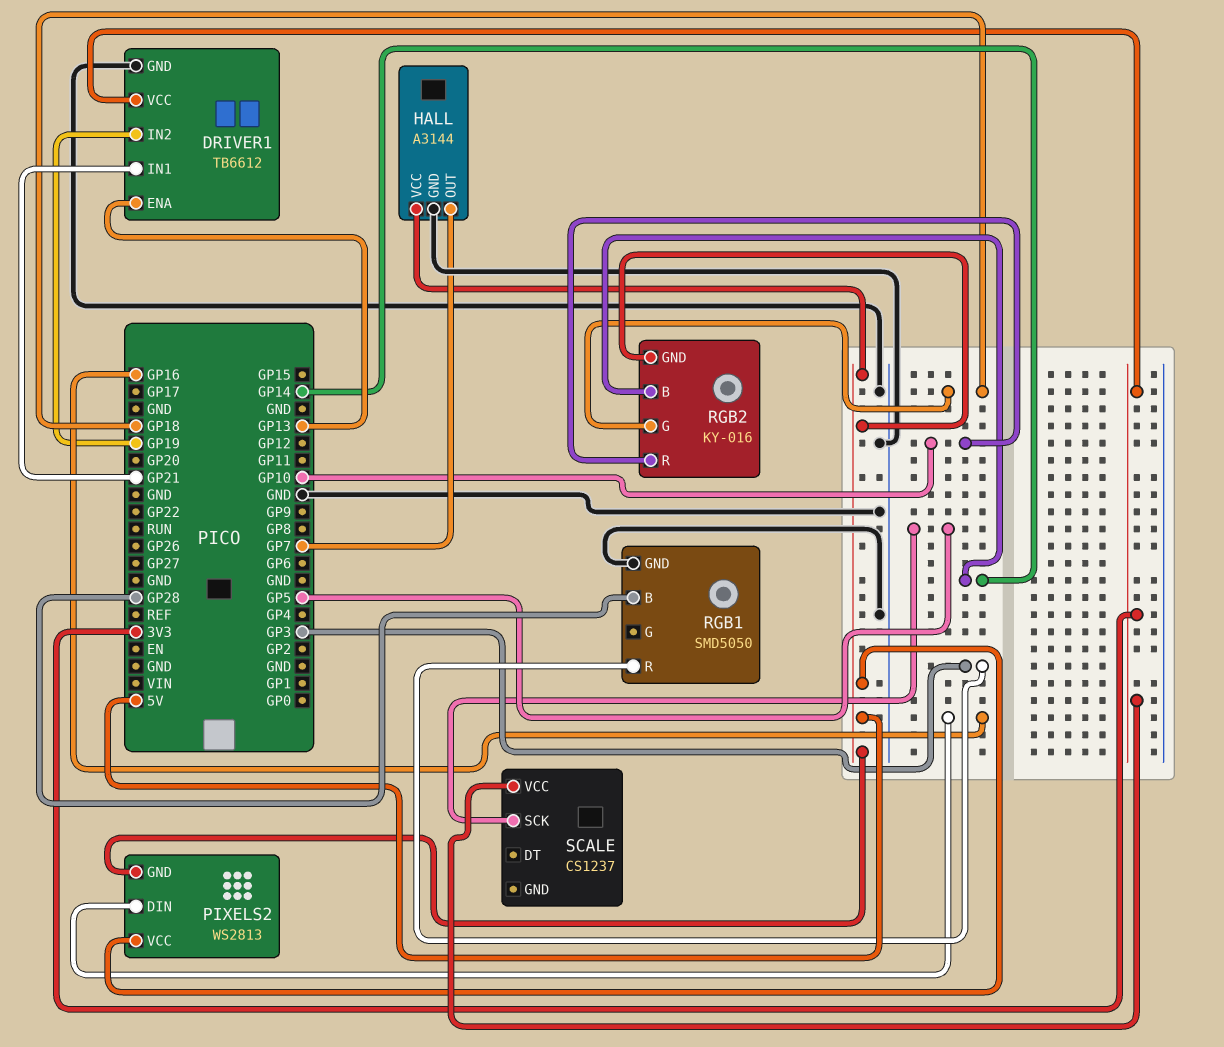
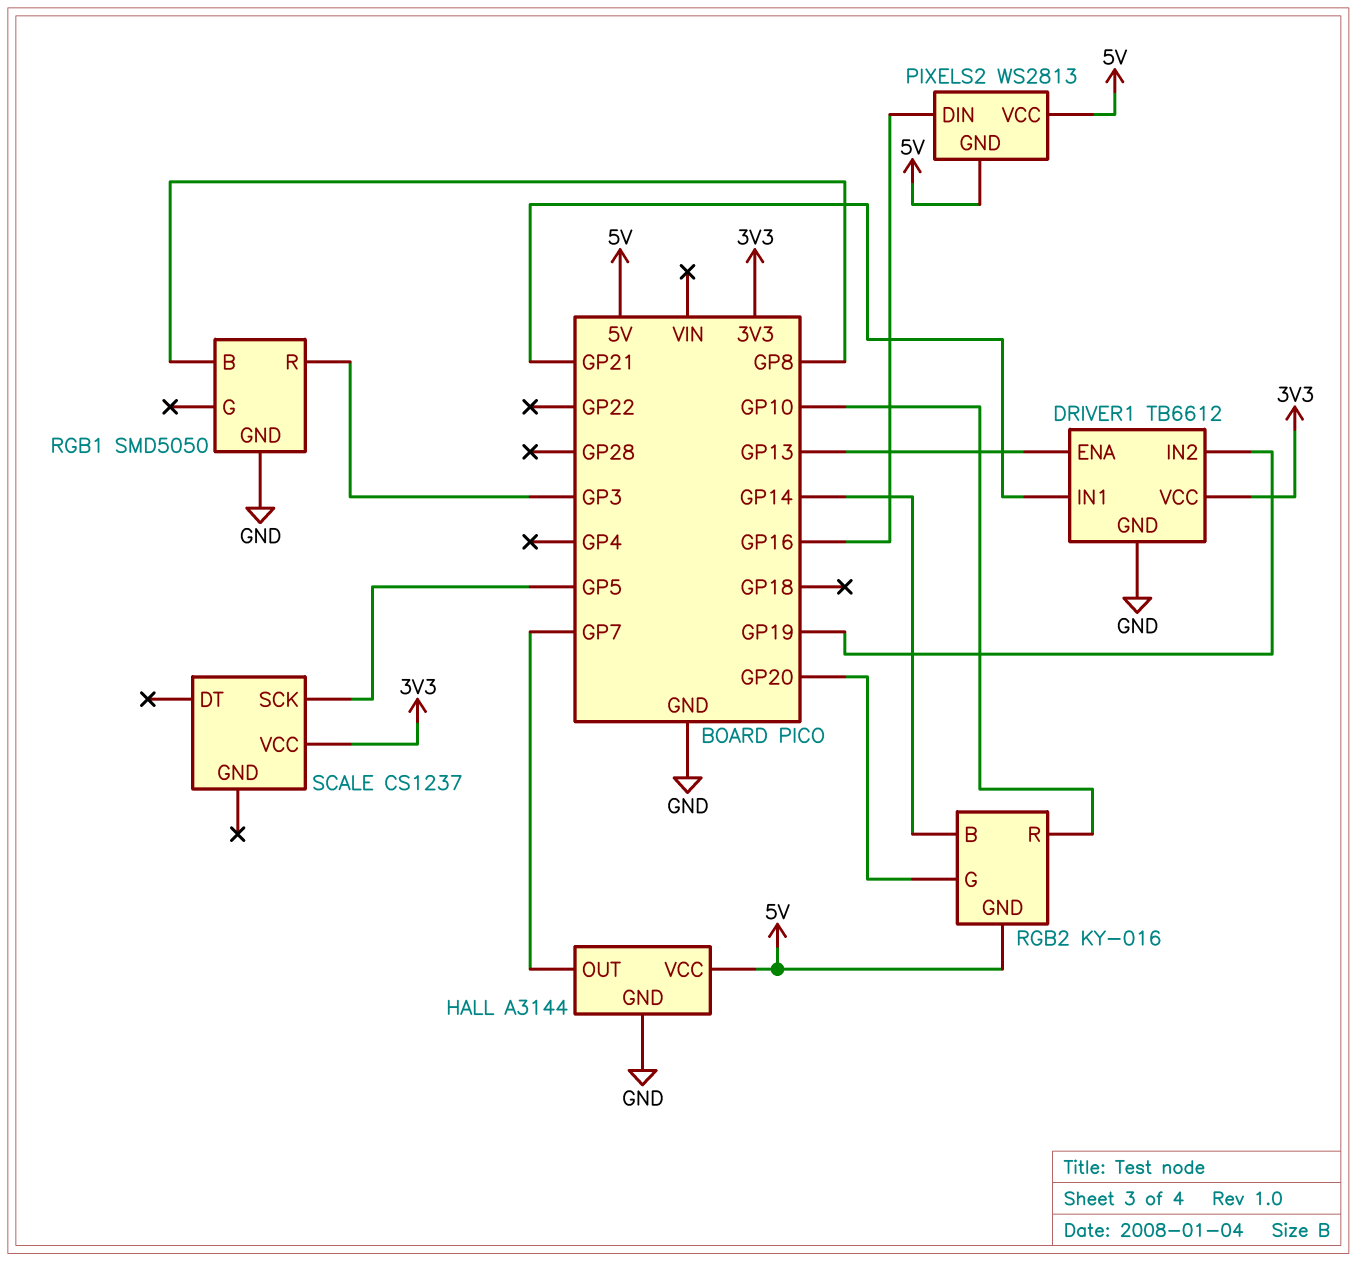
RGB1 pin B: GP28 -> GP8
RGB2 pin G: GP18 -> GP20

